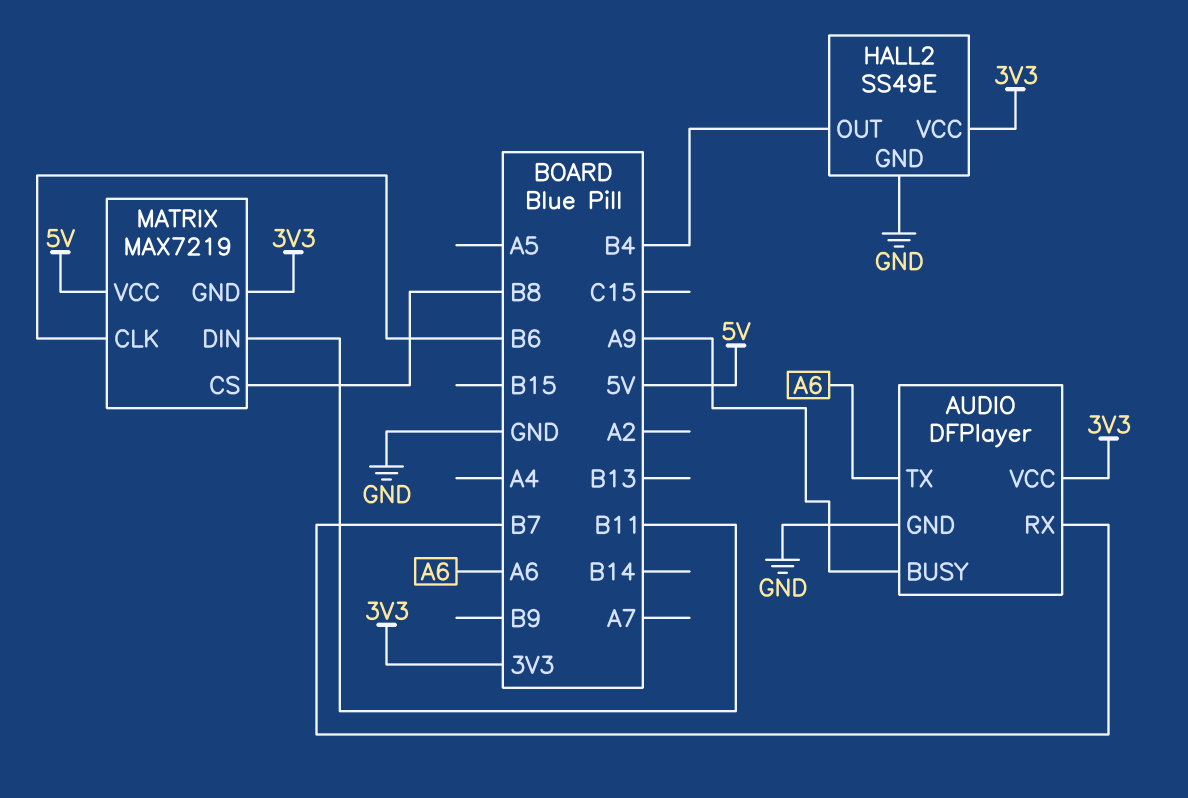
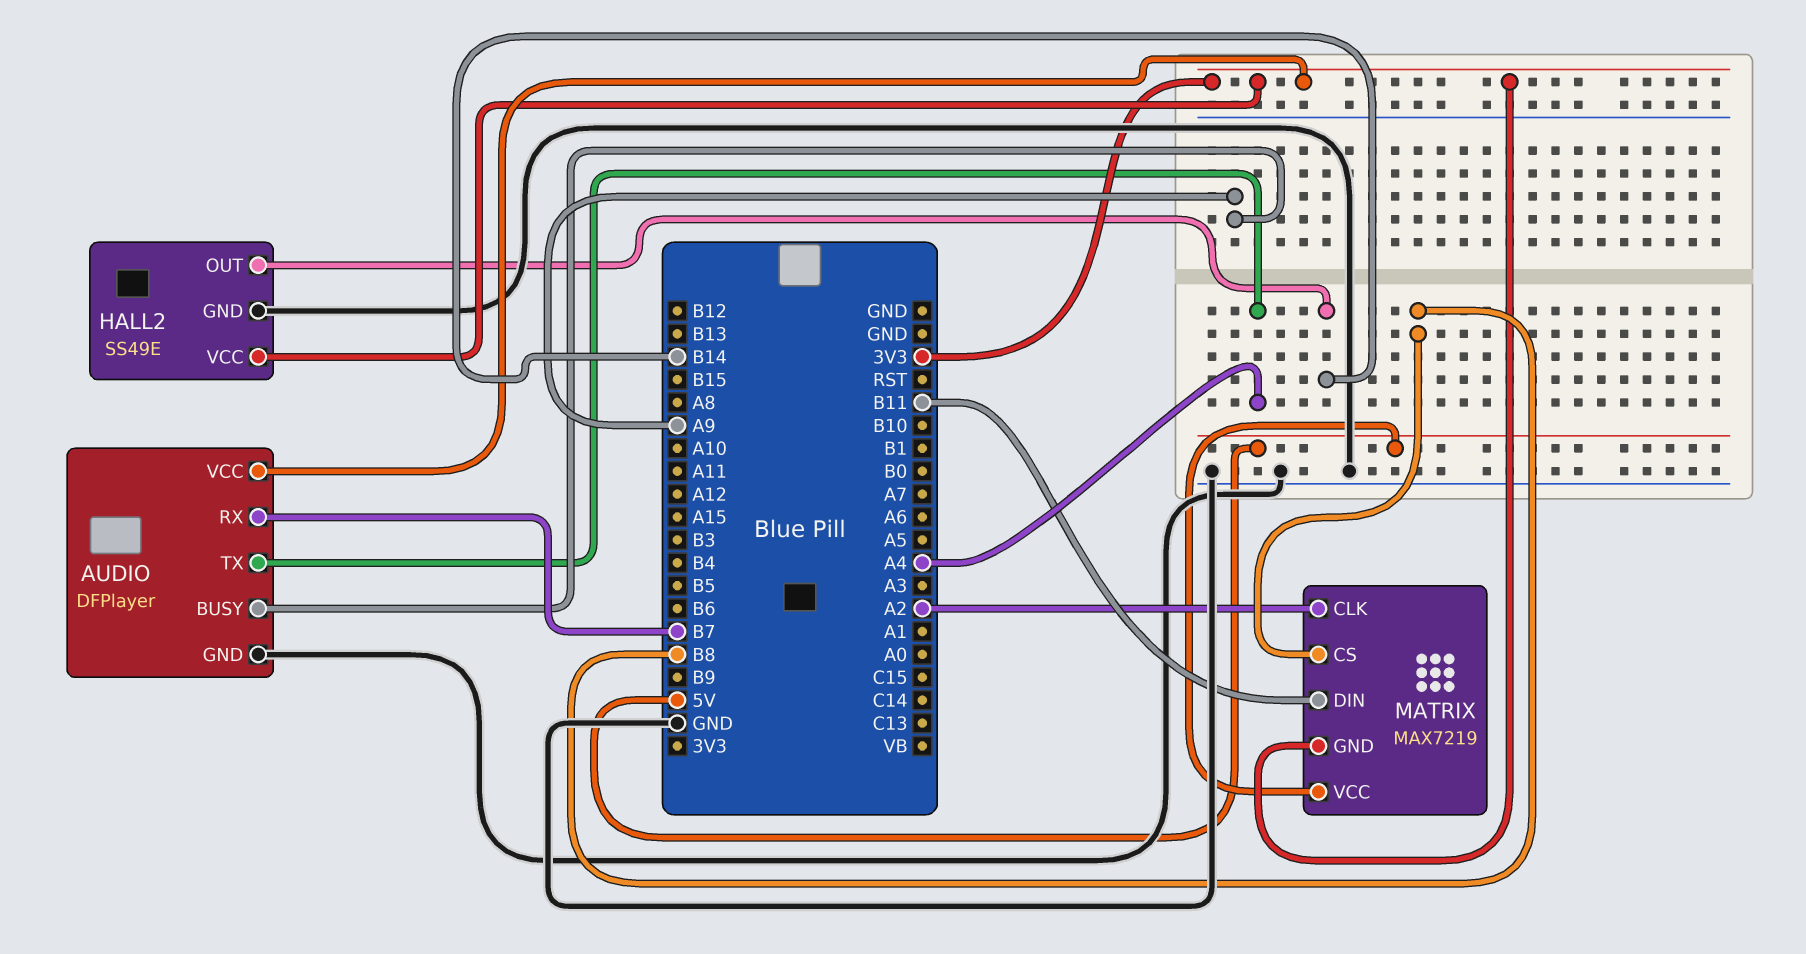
AUDIO pin TX: A6 -> A4
HALL2 pin OUT: B4 -> B14
MATRIX pin CLK: B6 -> A2

